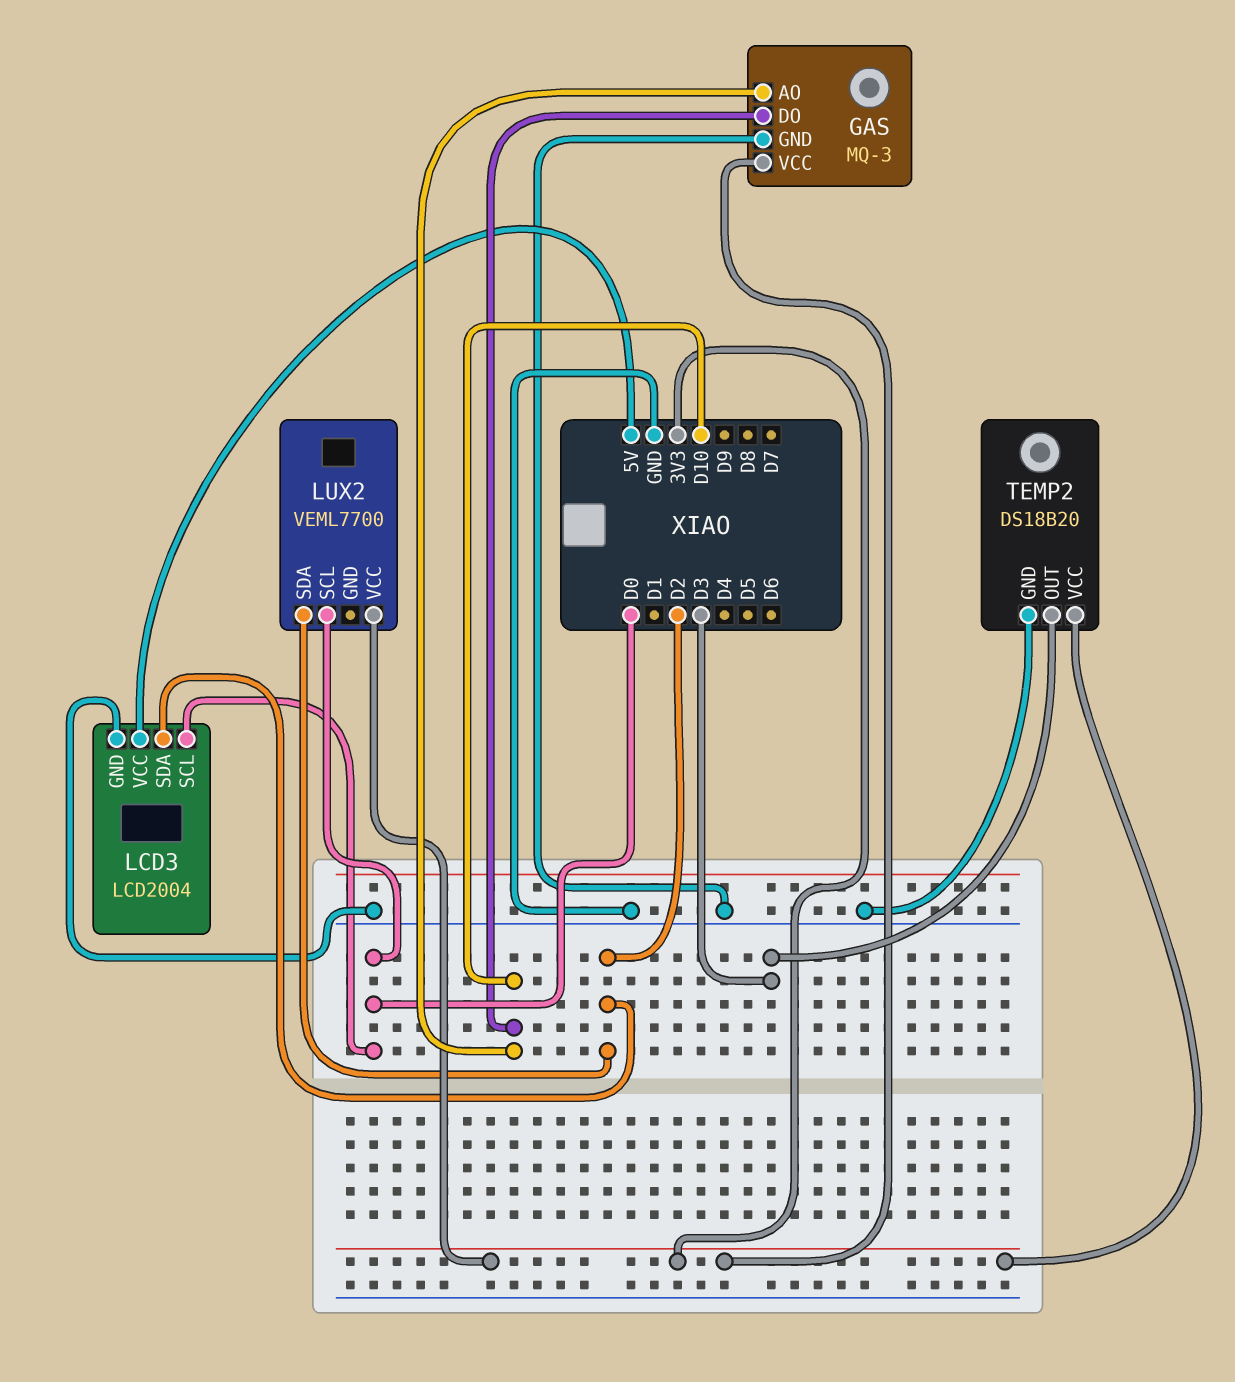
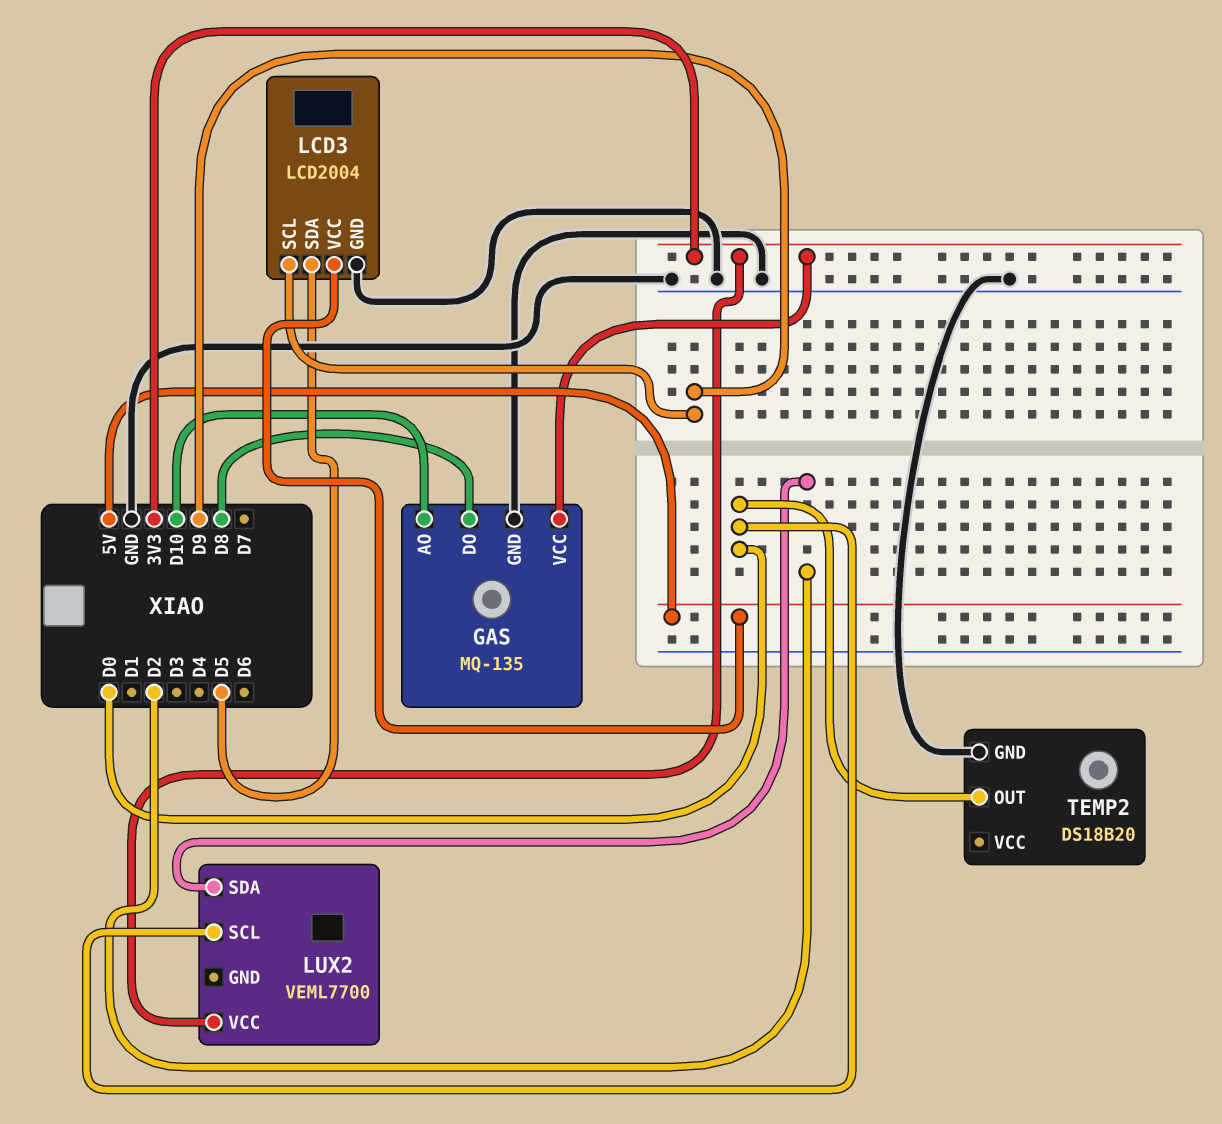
GAS: MQ-3 -> MQ-135
GAS pin DO: D10 -> D8
LCD3 pin SCL: D0 -> D9
LCD3 pin SDA: D2 -> D5
TEMP2 pin OUT: D3 -> D0
TEMP2 pin VCC: 3V3 -> none

